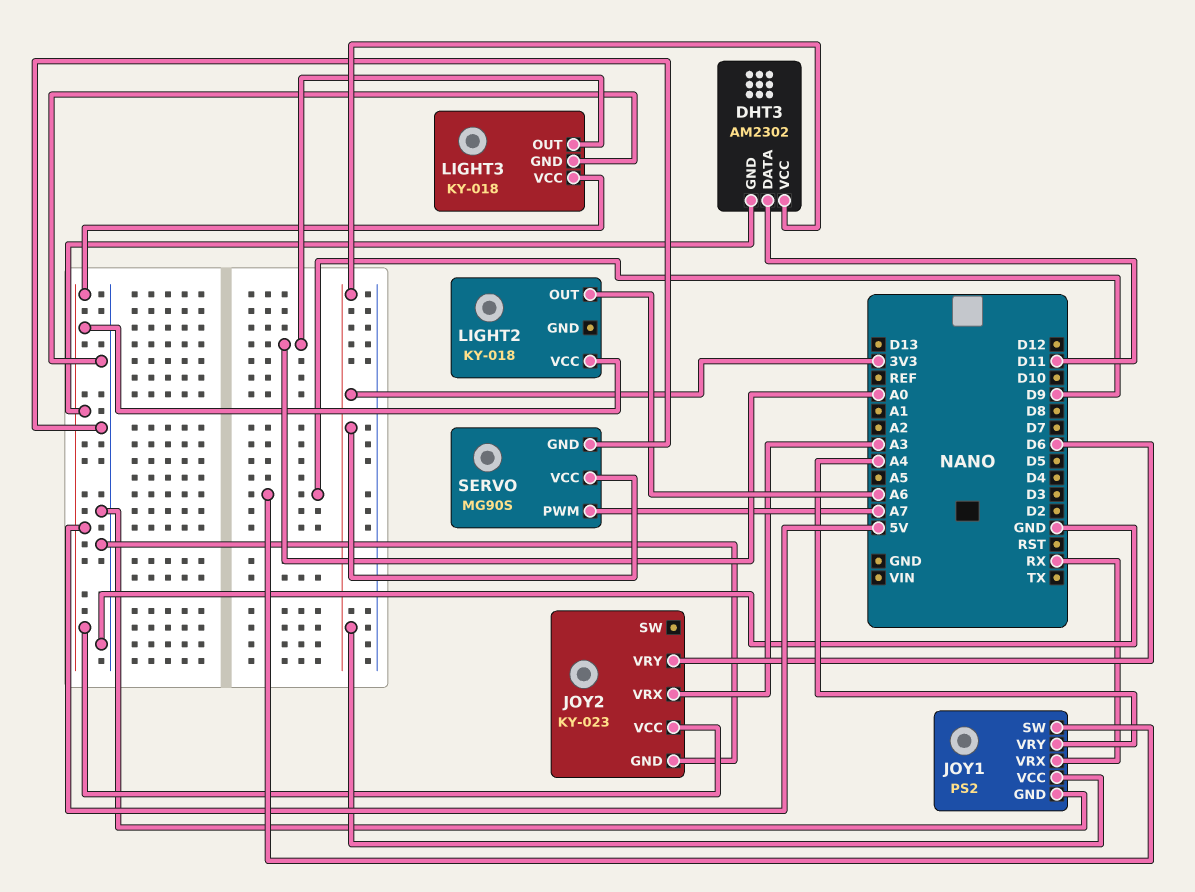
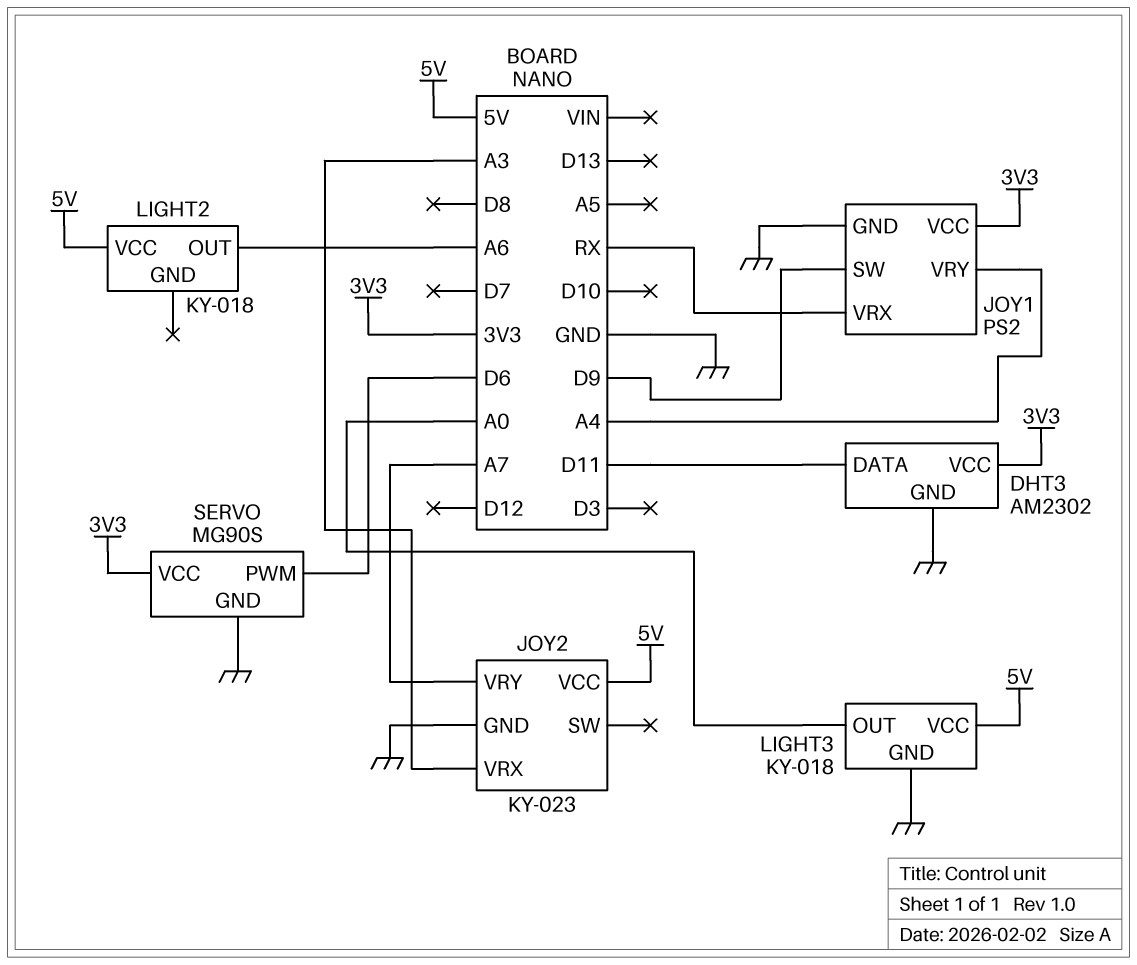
DHT3 pin GND: 5V -> GND
JOY2 pin VRY: D6 -> A7
SERVO pin PWM: A7 -> D6

